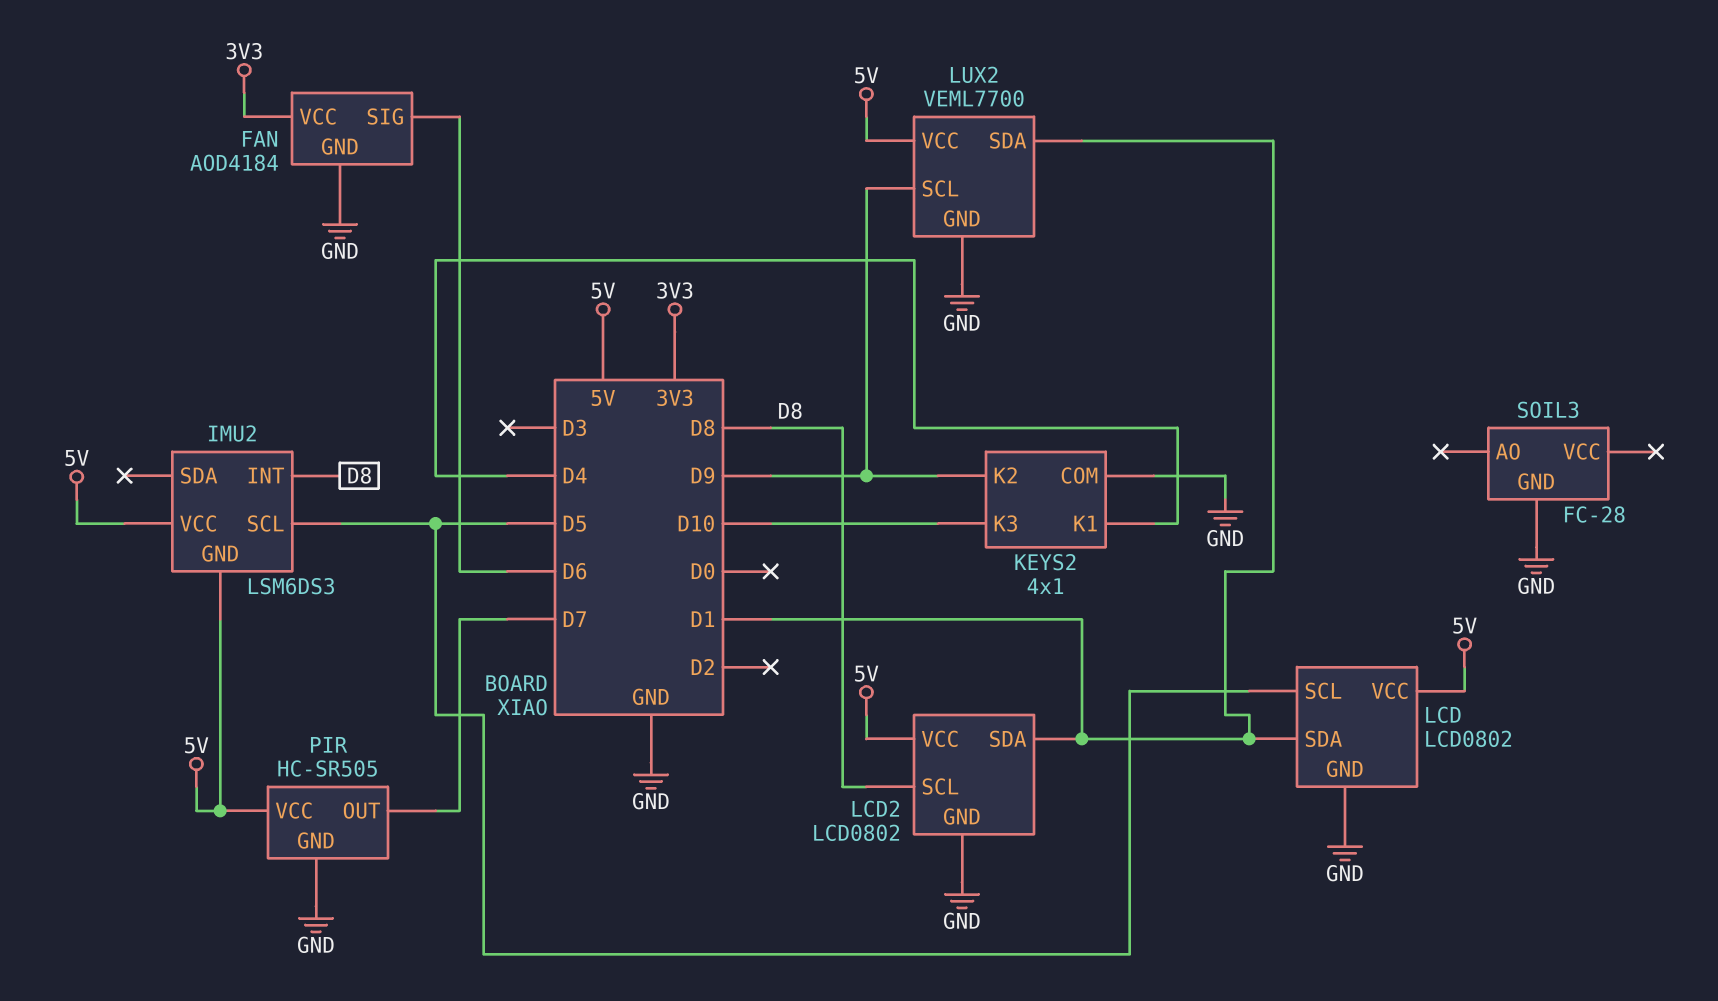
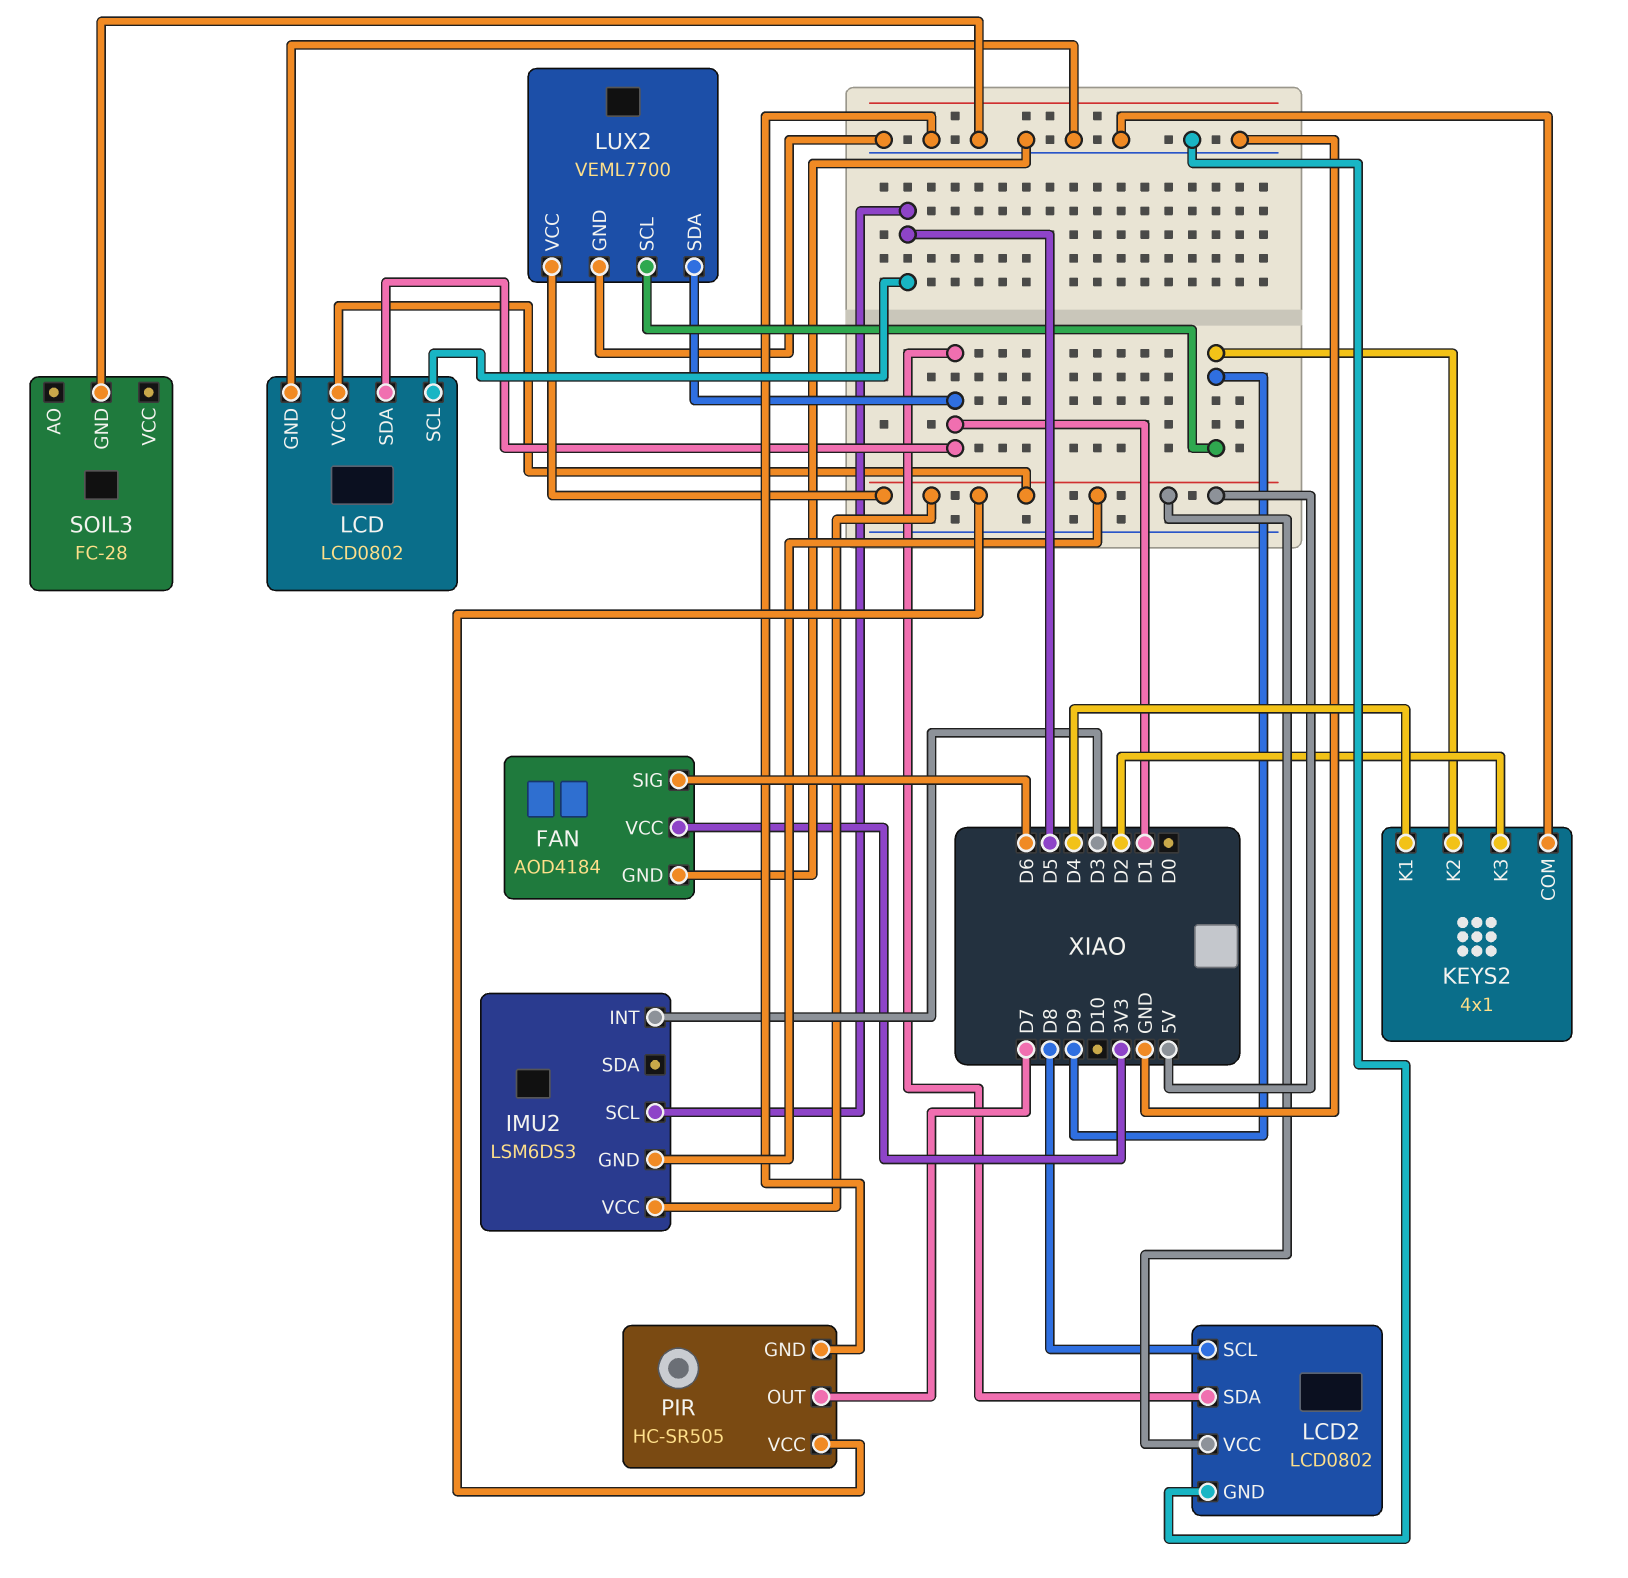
IMU2 pin INT: D8 -> D3
KEYS2 pin K3: D10 -> D2

